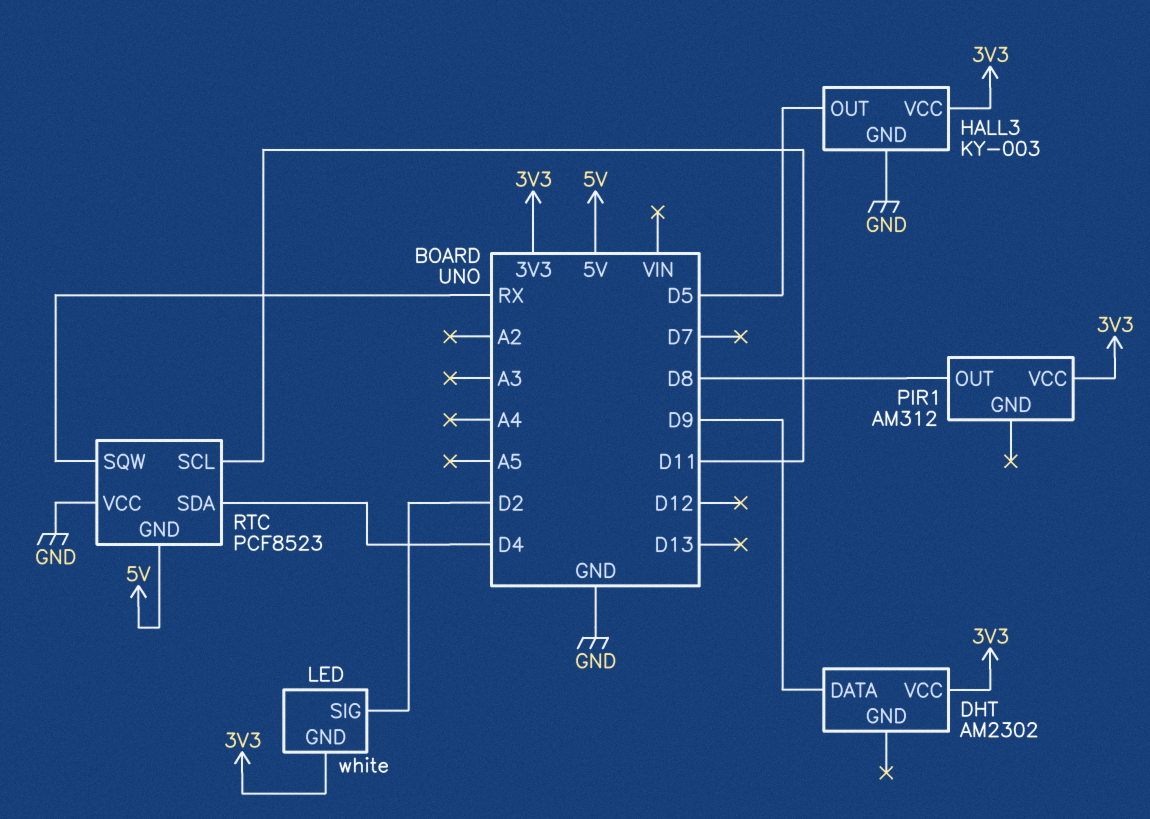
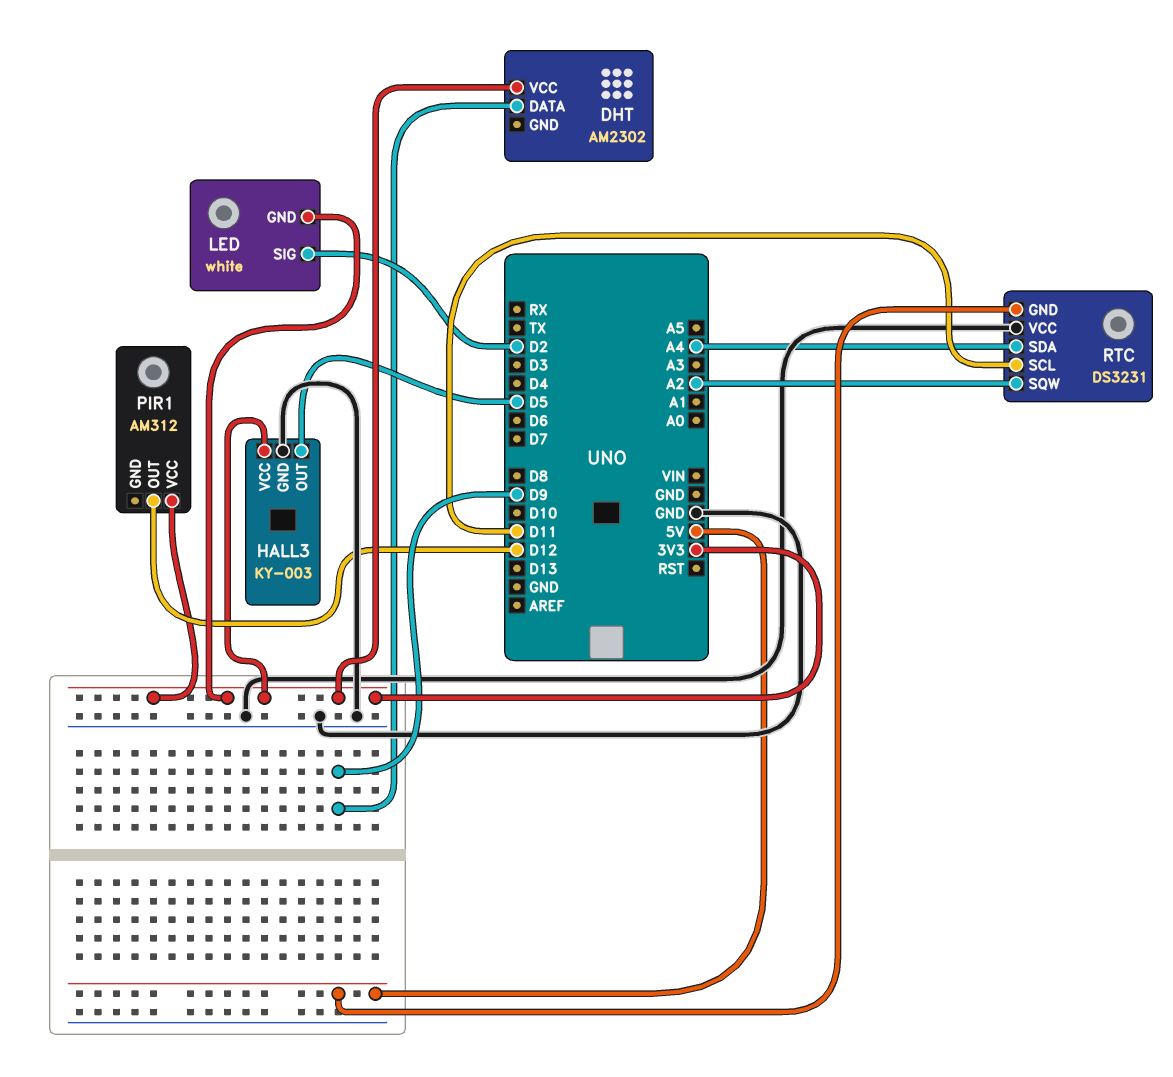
PIR1 pin OUT: D8 -> D12
RTC: PCF8523 -> DS3231
RTC pin SDA: D4 -> A4
RTC pin SQW: RX -> A2

